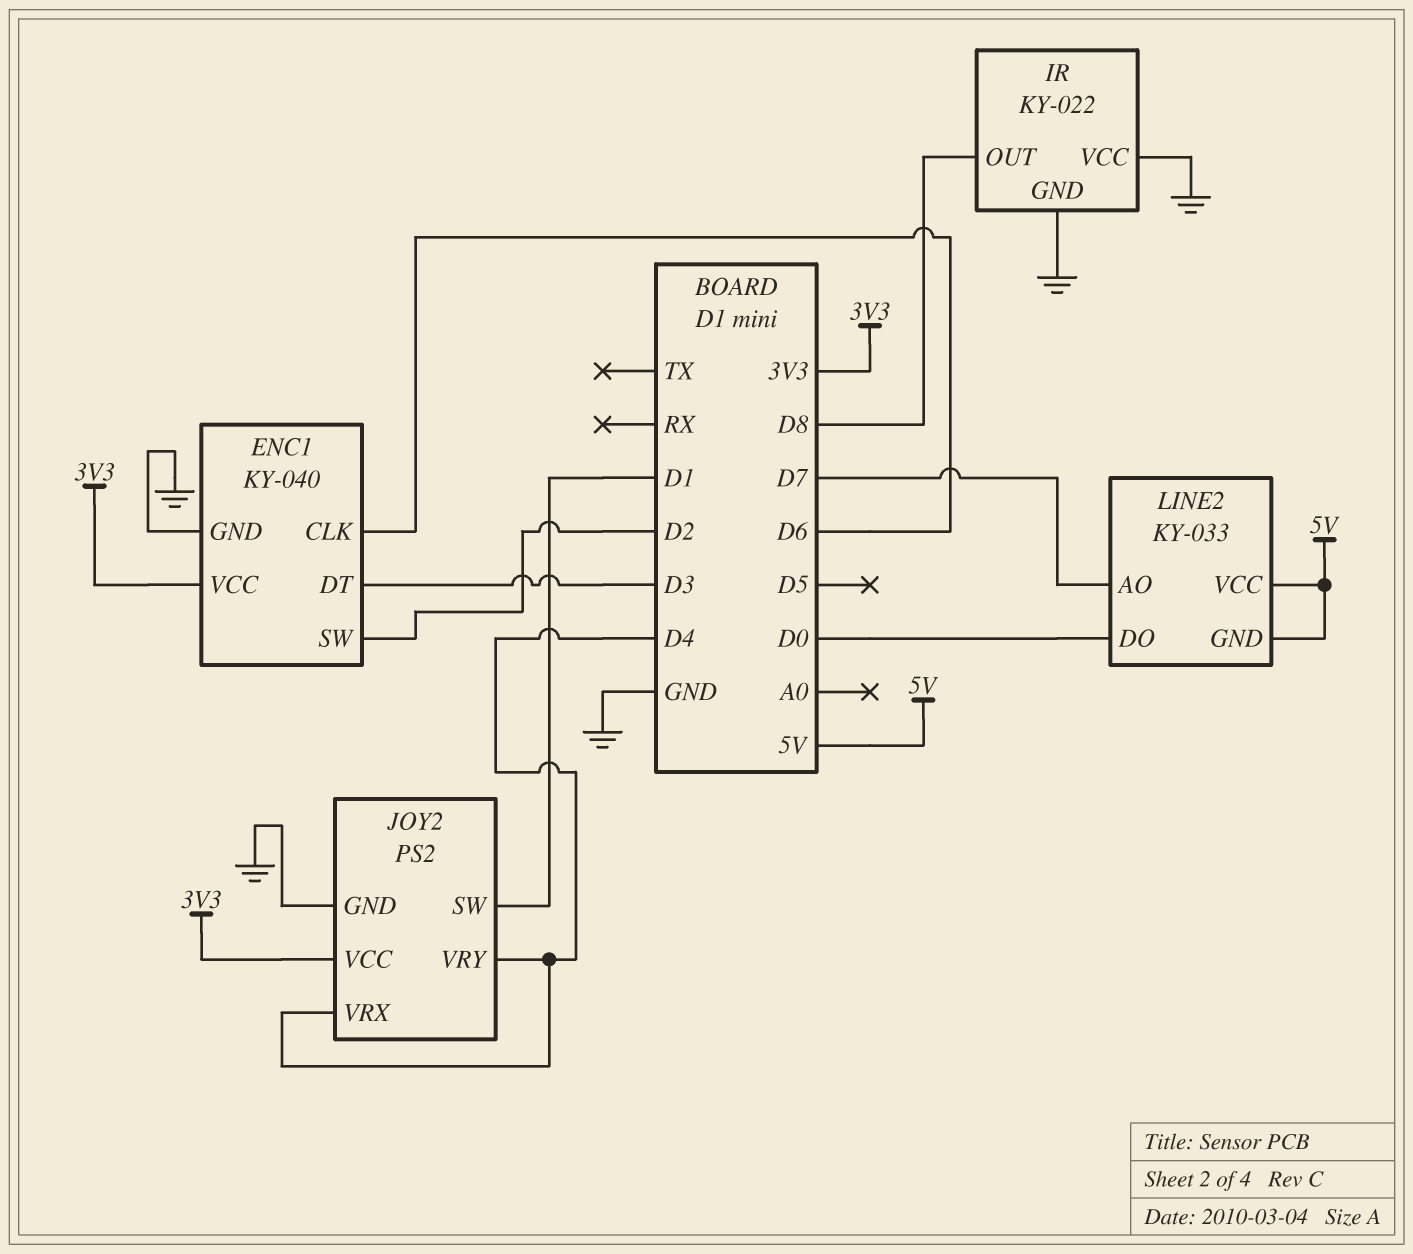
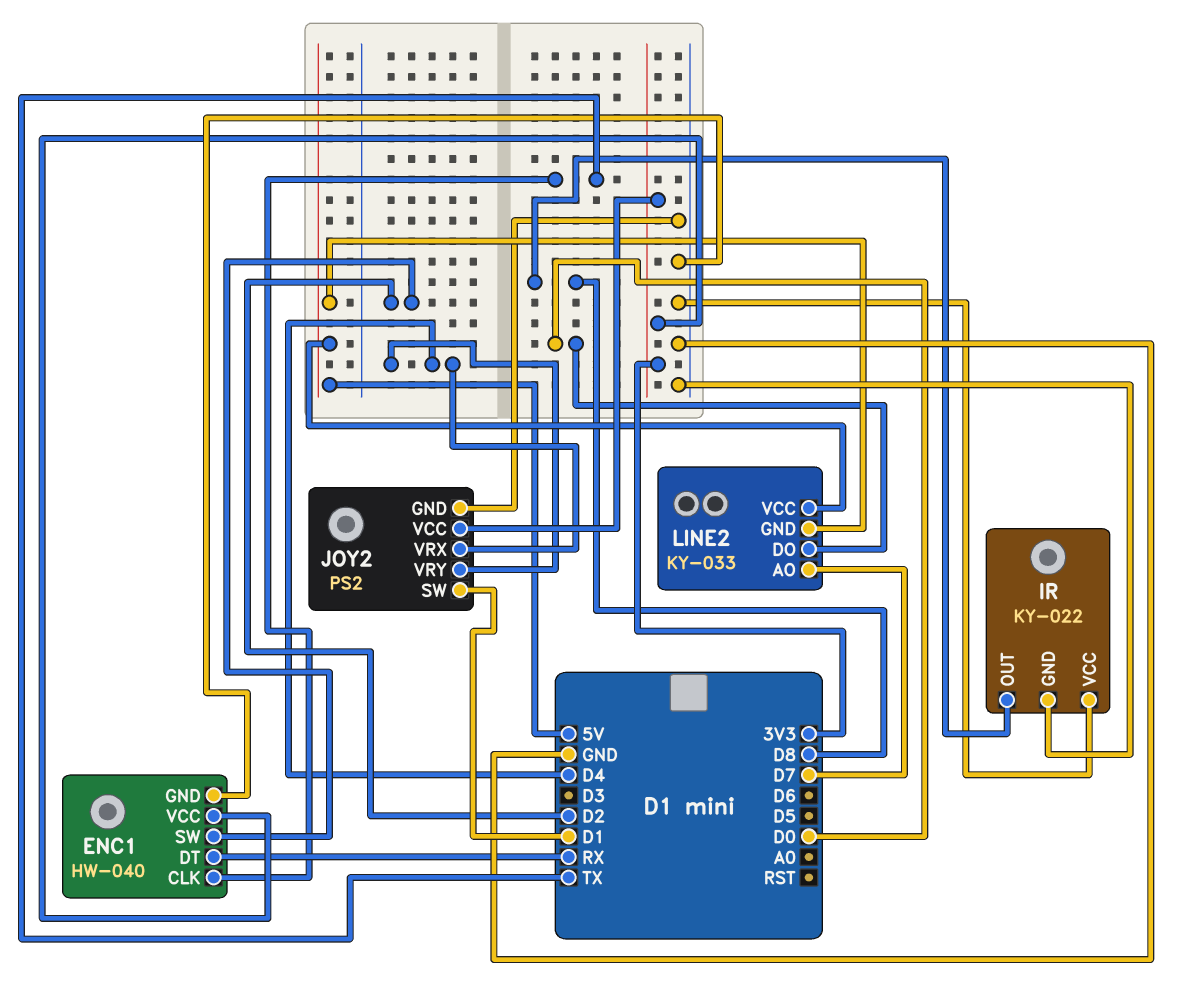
ENC1: KY-040 -> HW-040
ENC1 pin CLK: D6 -> TX
ENC1 pin DT: D3 -> RX

